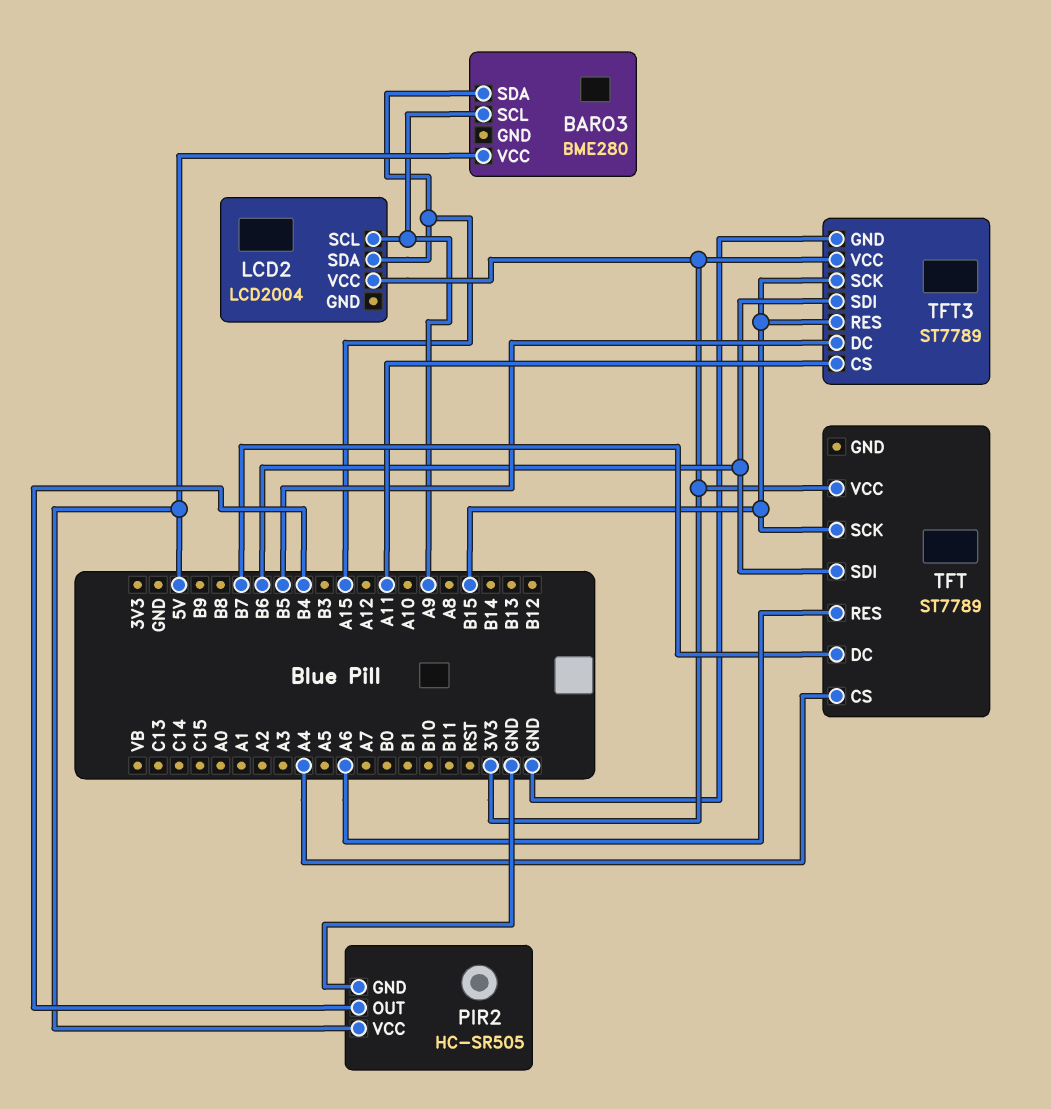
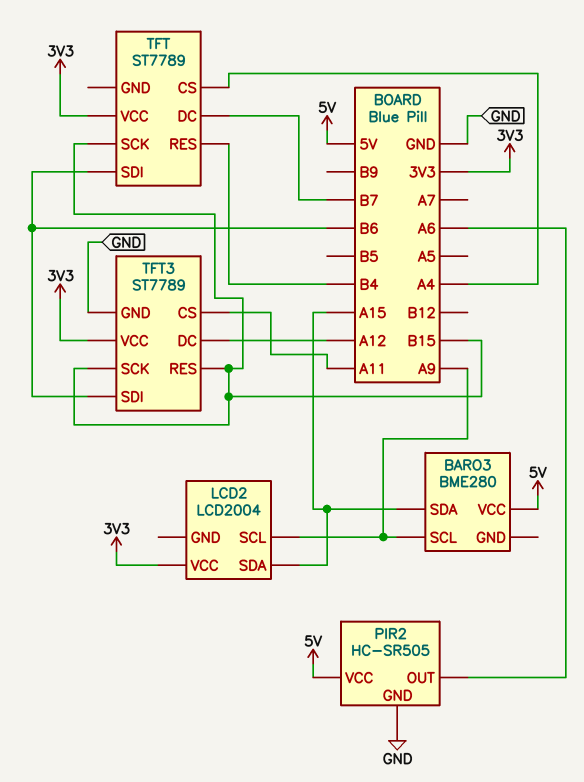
PIR2 pin OUT: B4 -> A6
TFT pin RES: A6 -> B4
TFT3 pin DC: B5 -> A12

